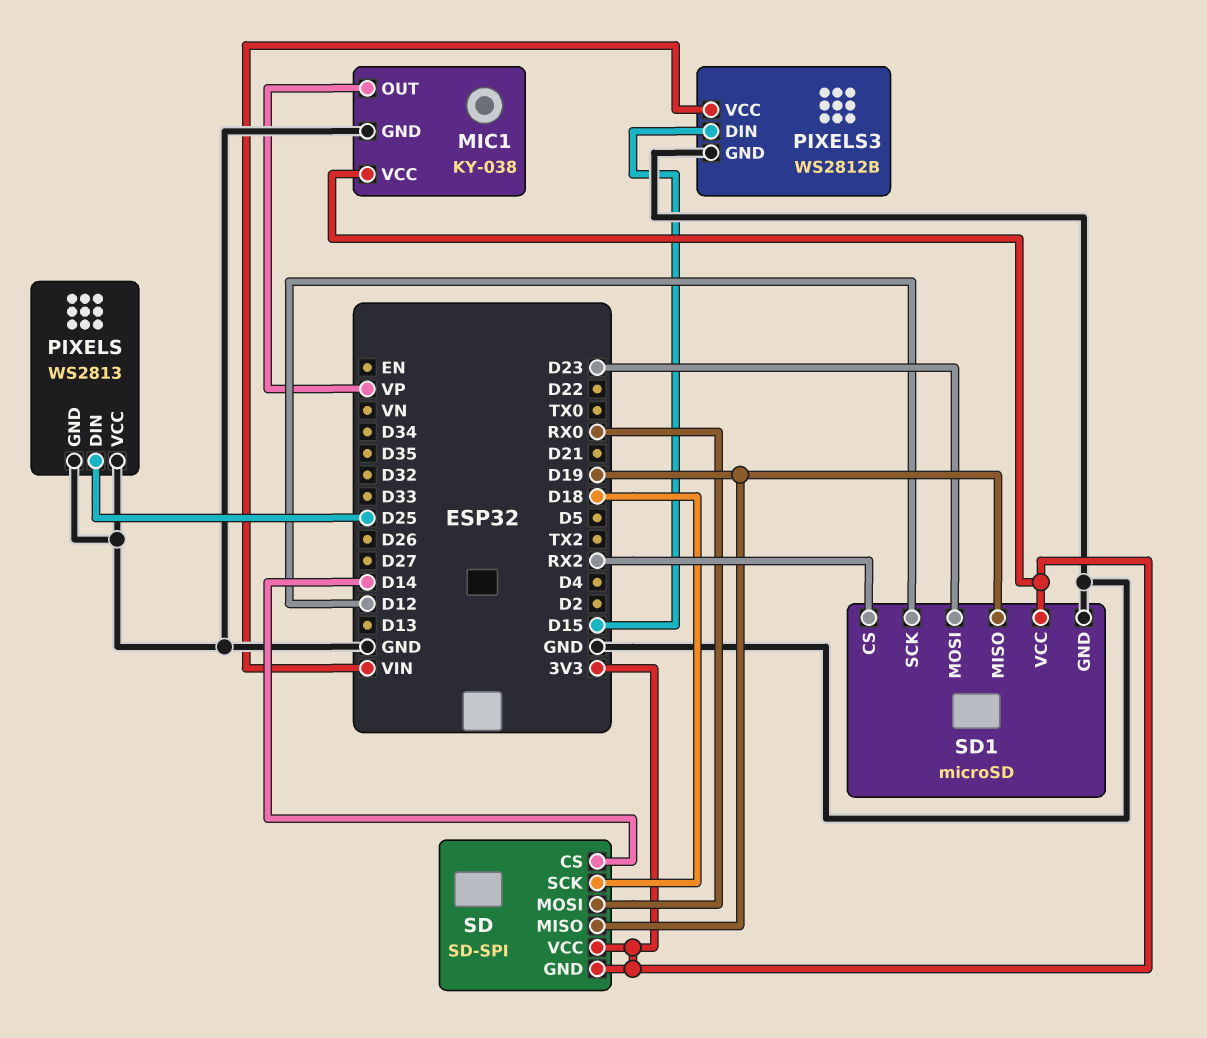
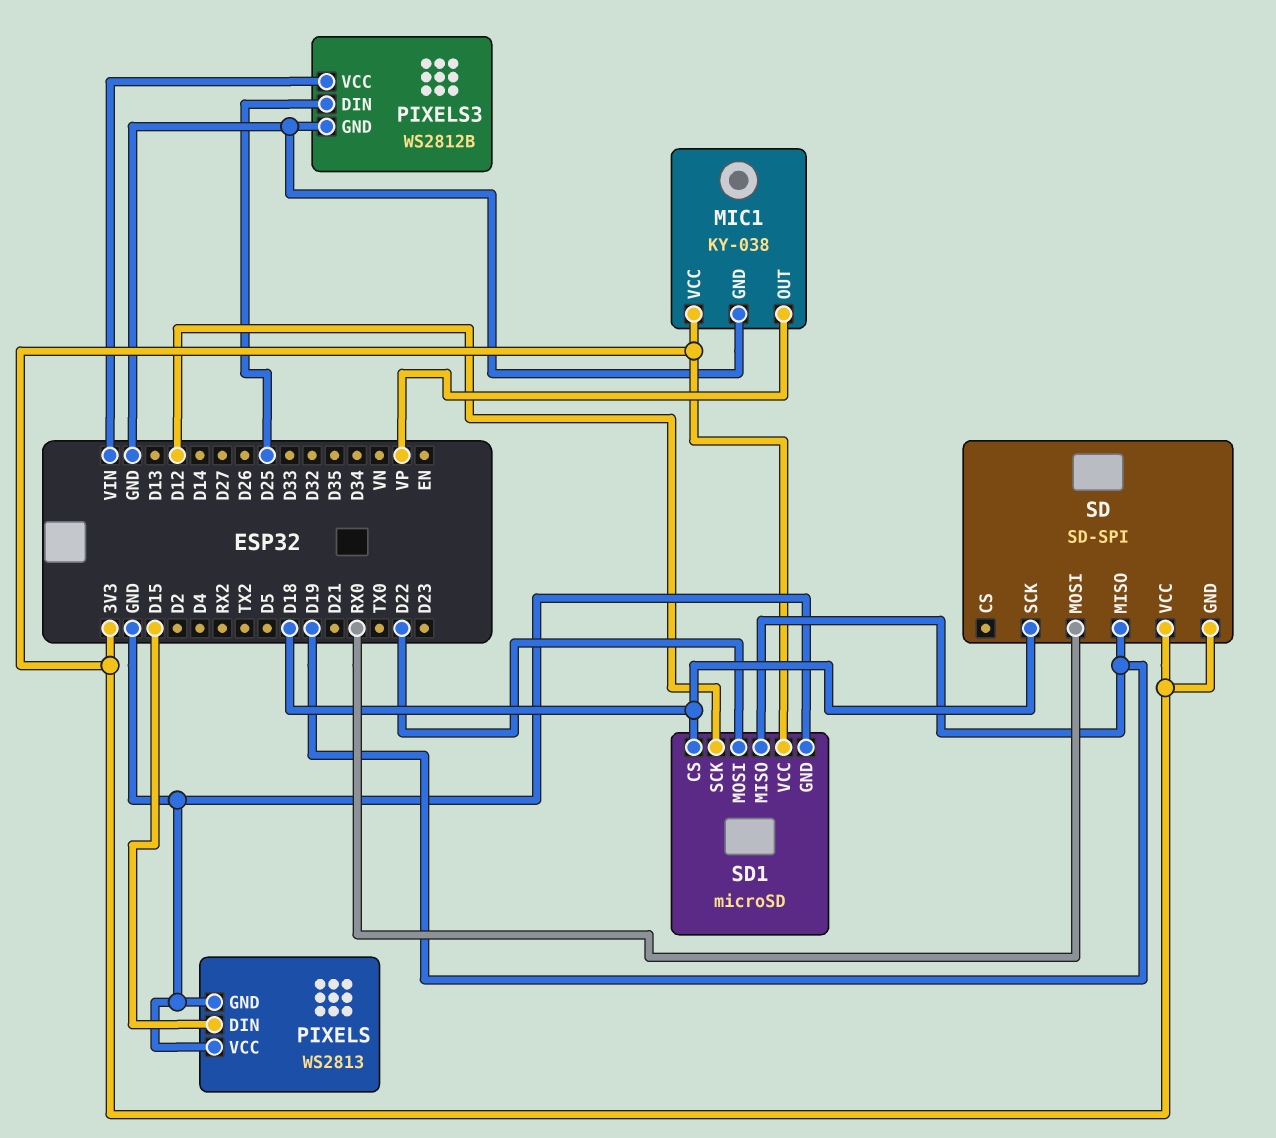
PIXELS pin DIN: D25 -> D15
PIXELS3 pin DIN: D15 -> D25
SD pin CS: D14 -> none
SD1 pin CS: RX2 -> D18
SD1 pin MOSI: D23 -> D22

